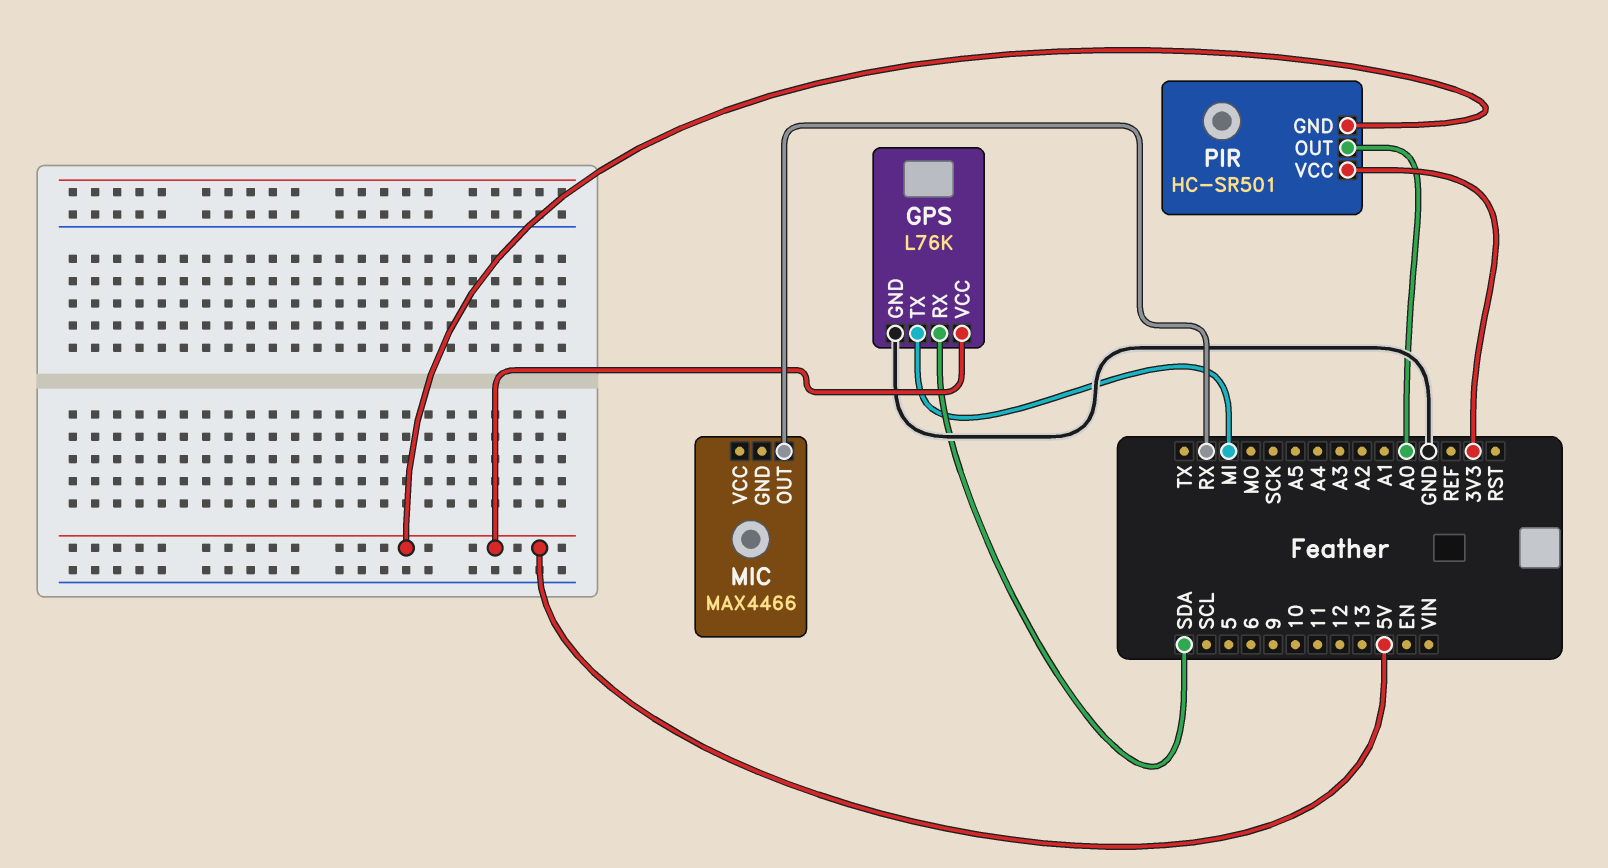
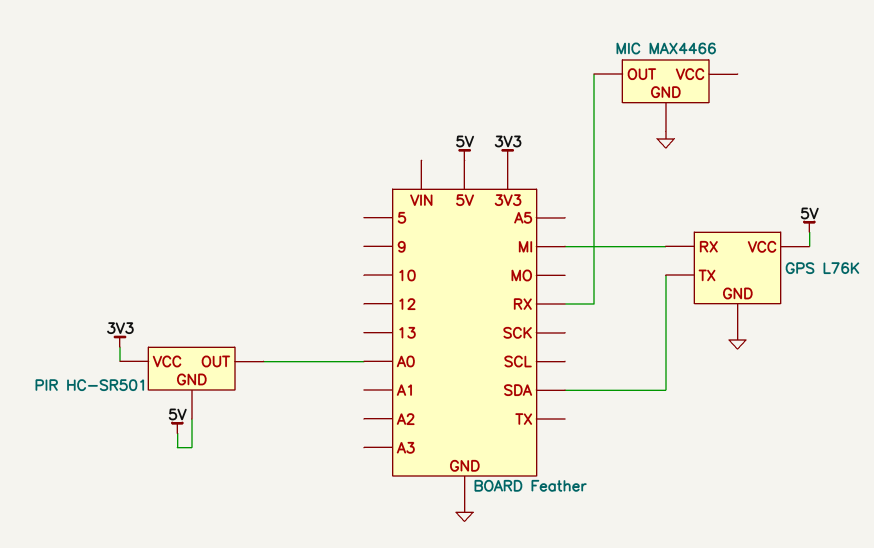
GPS pin RX: SDA -> MI
GPS pin TX: MI -> SDA
MIC pin GND: none -> GND

